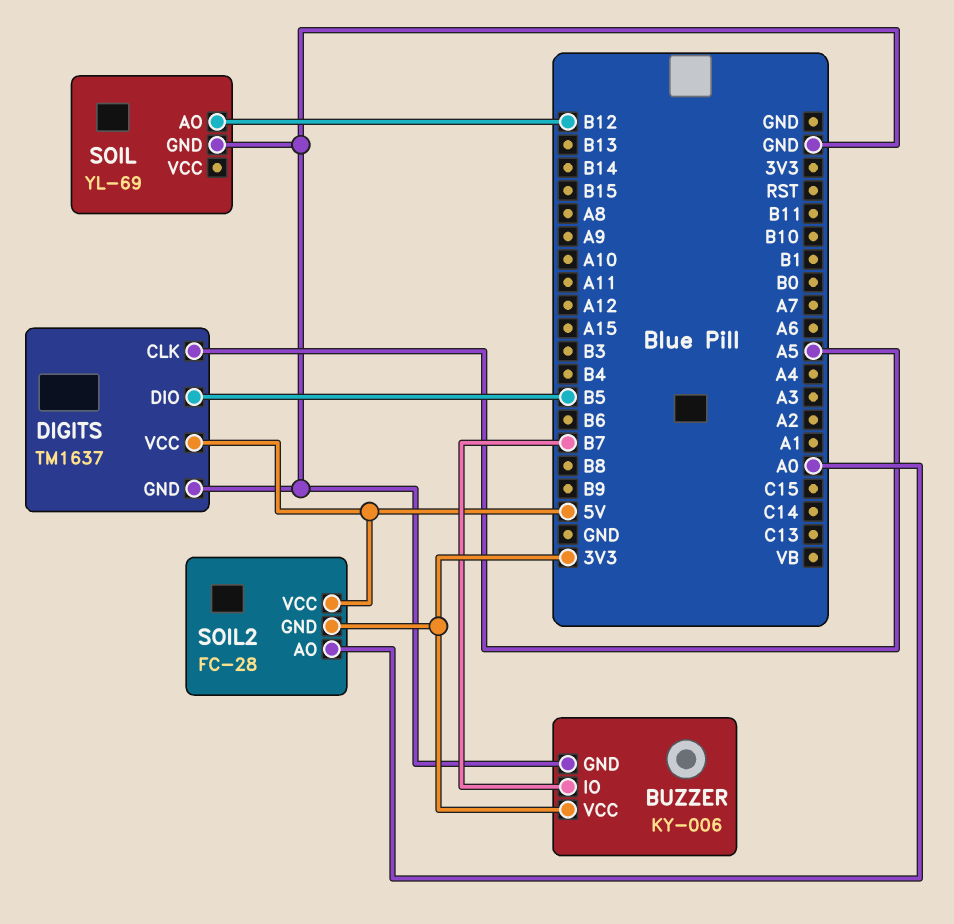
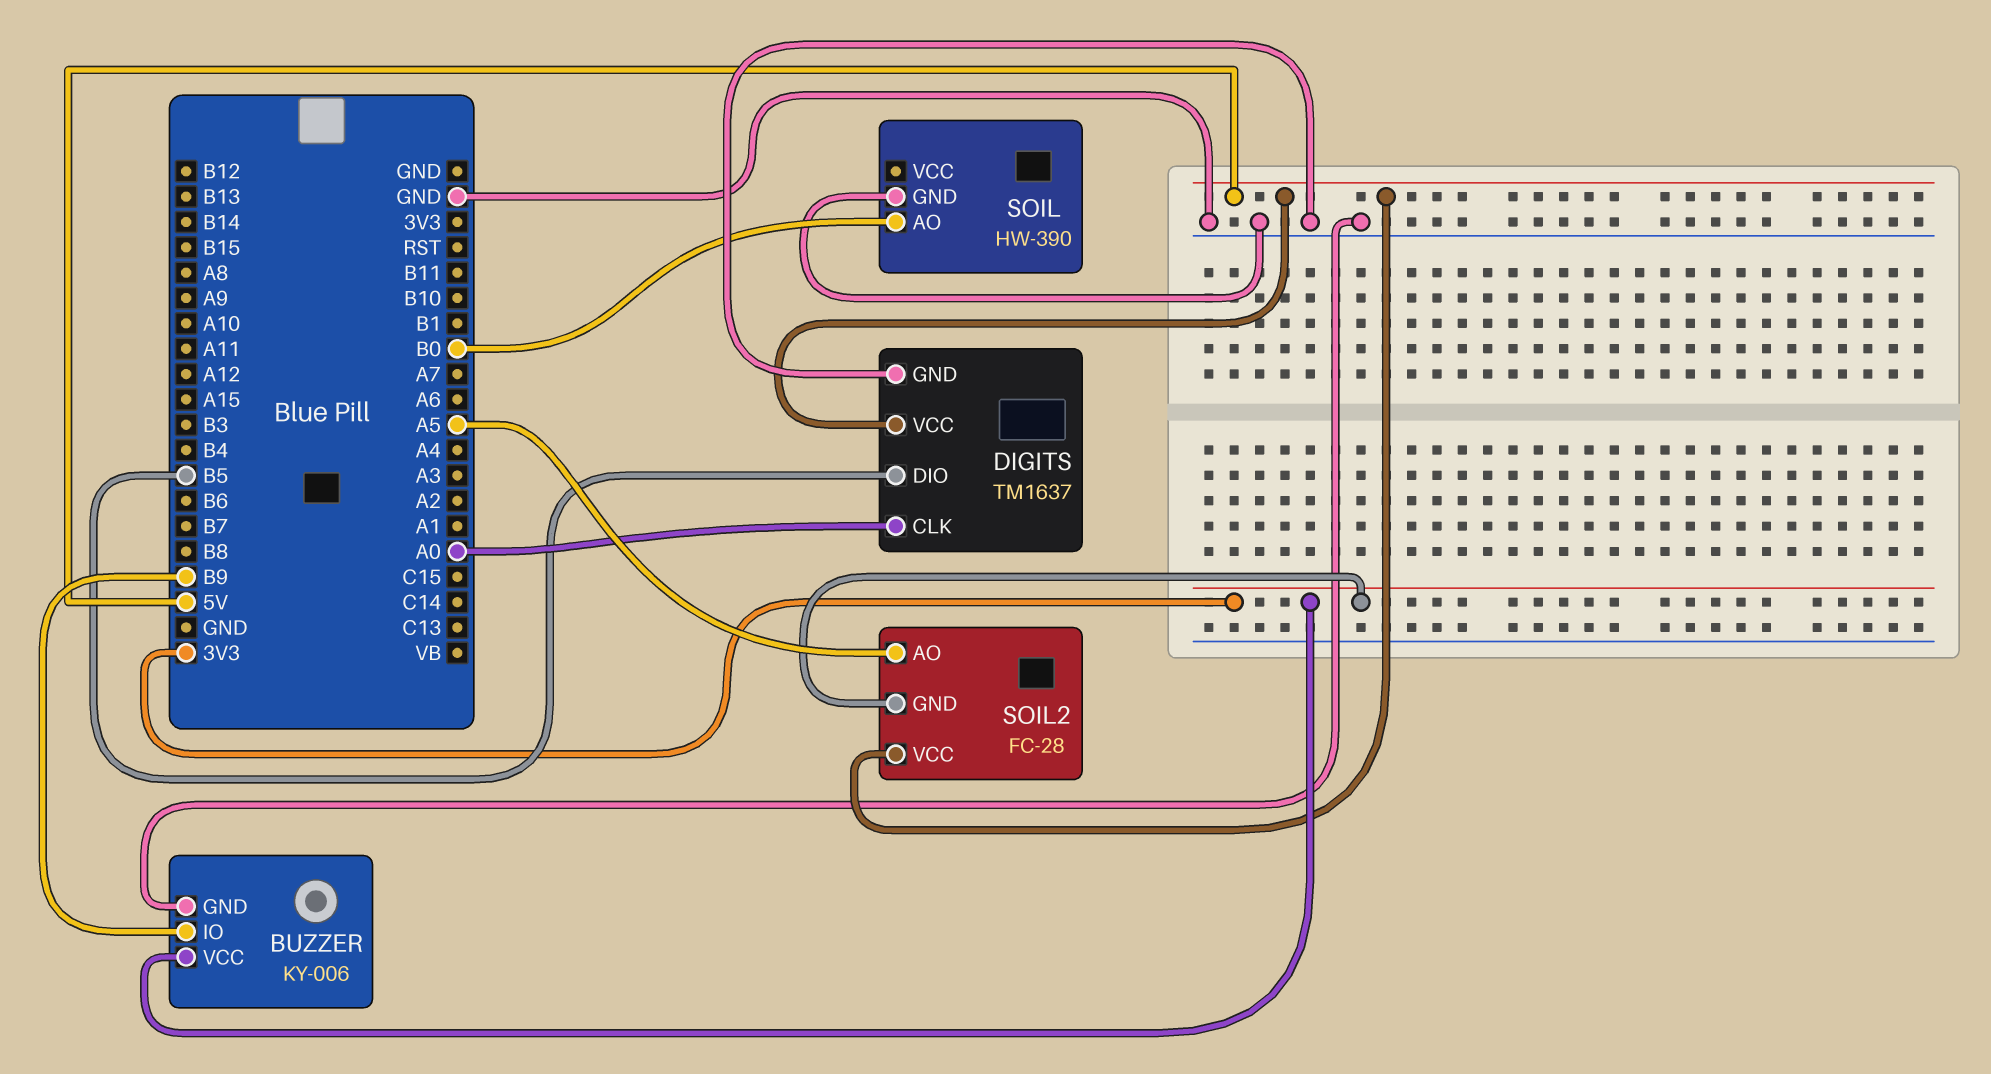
BUZZER pin IO: B7 -> B9
DIGITS pin CLK: A5 -> A0
SOIL: YL-69 -> HW-390
SOIL pin AO: B12 -> B0
SOIL2 pin AO: A0 -> A5

